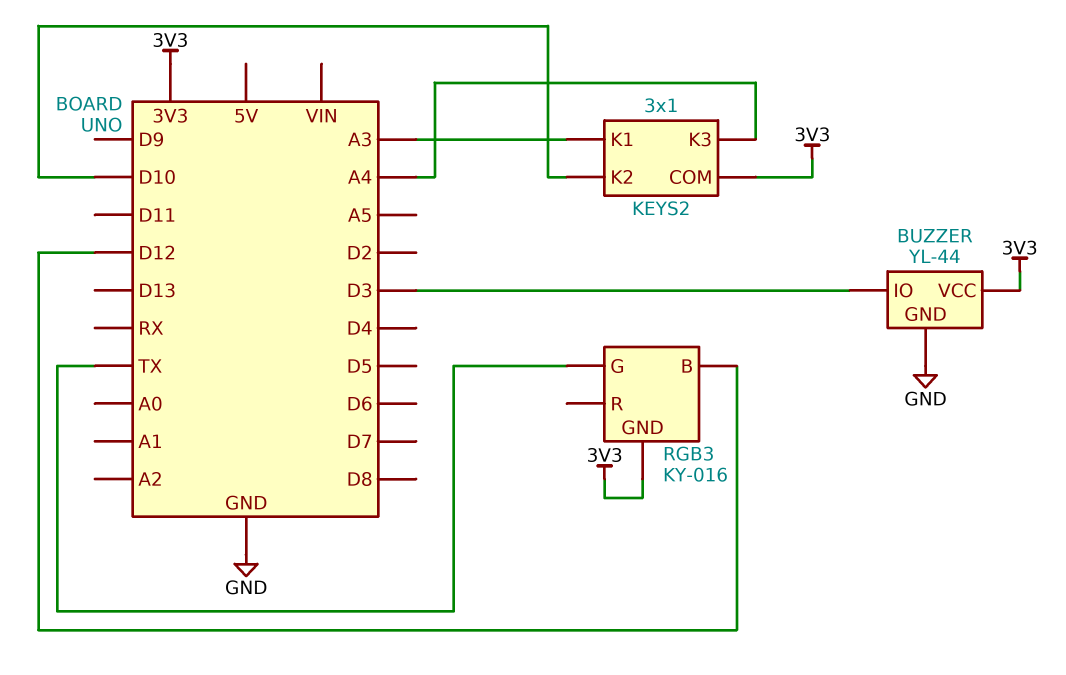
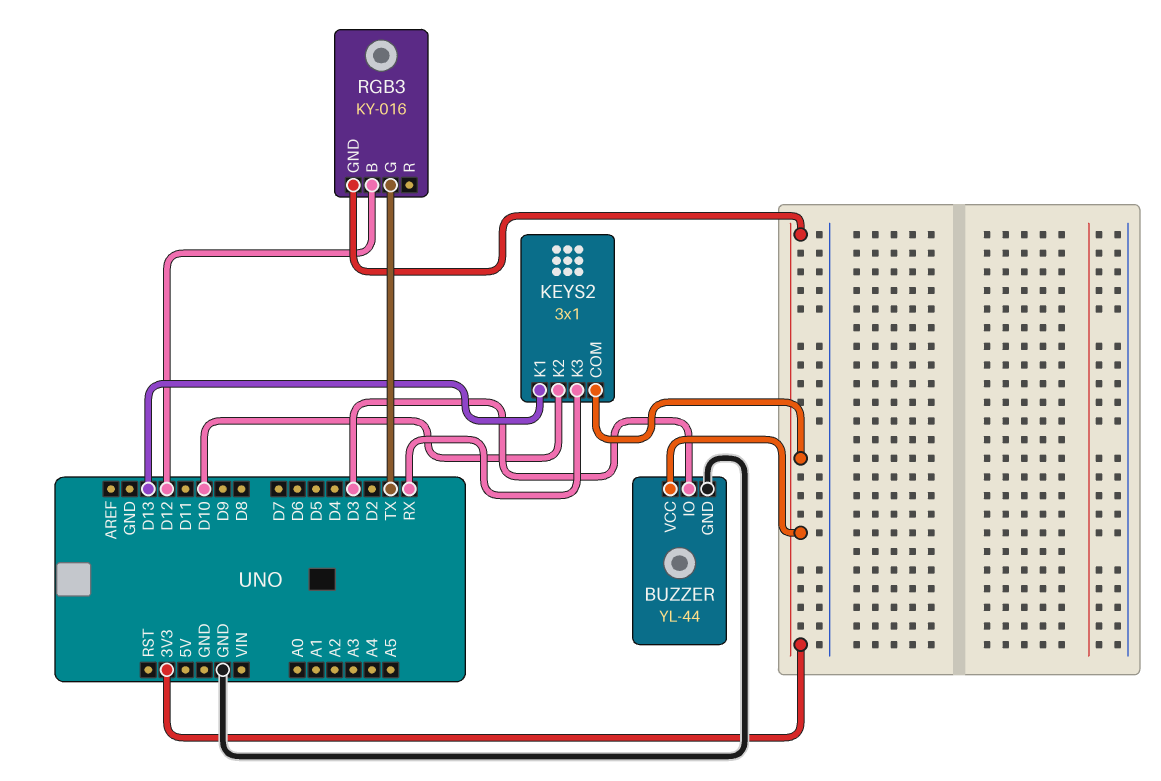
KEYS2 pin K1: A3 -> D13
KEYS2 pin K3: A4 -> RX

